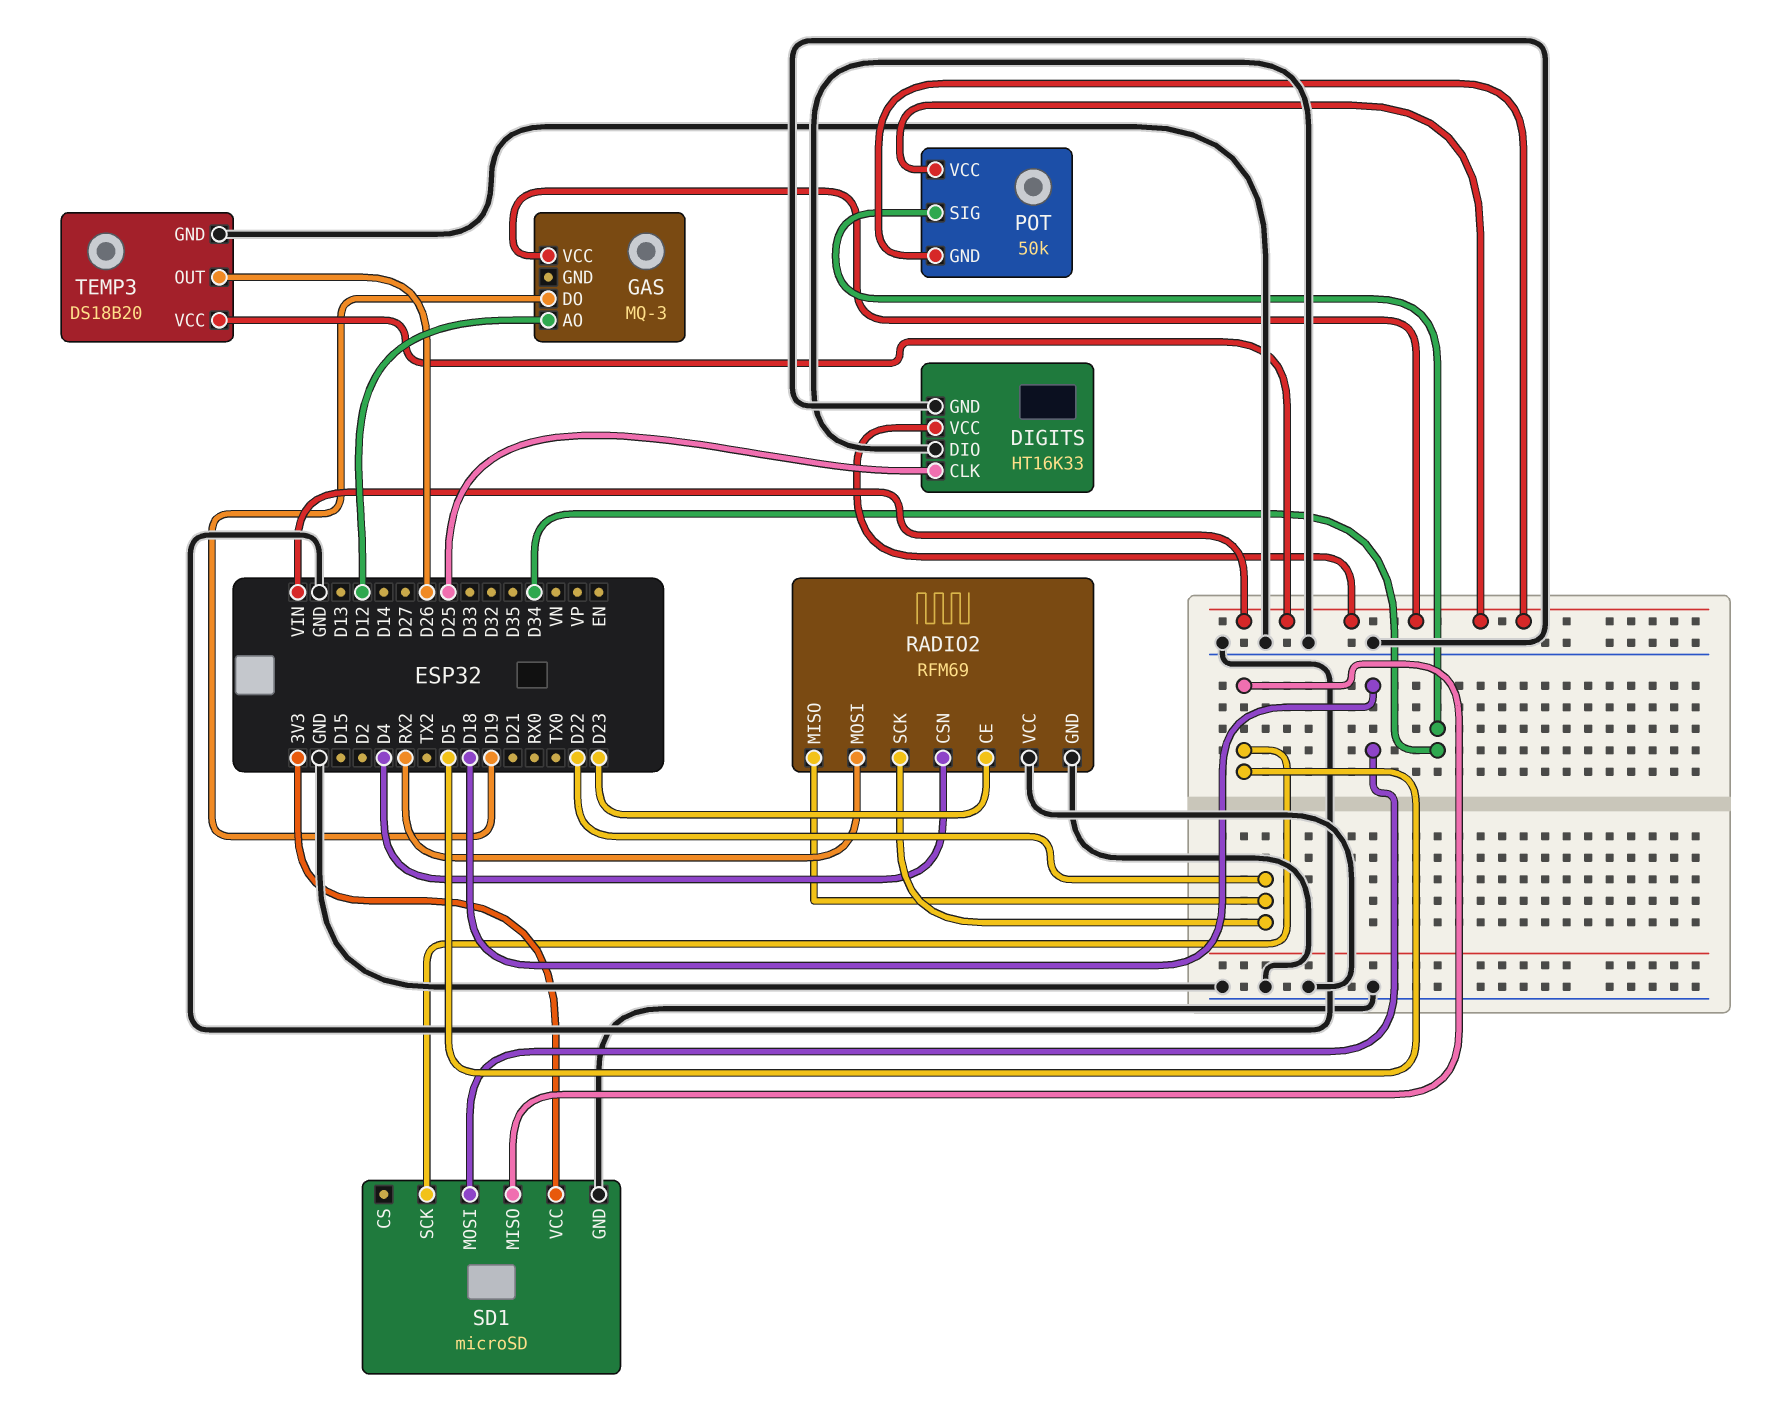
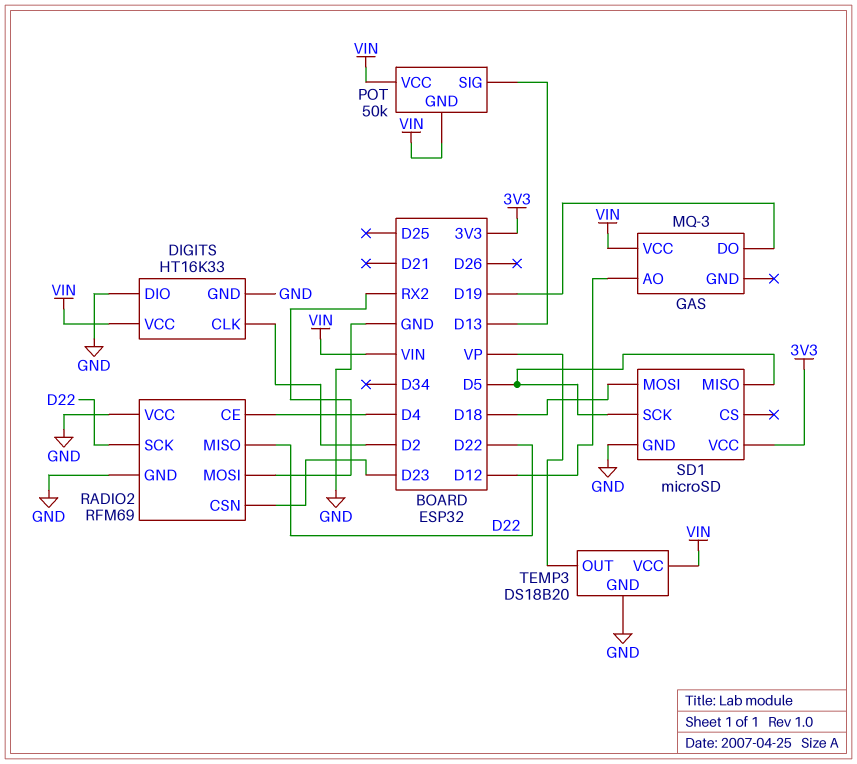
DIGITS pin CLK: D25 -> D2
POT pin SIG: D34 -> D13
RADIO2 pin CE: D23 -> D4
RADIO2 pin CSN: D4 -> D23
TEMP3 pin OUT: D26 -> VP

